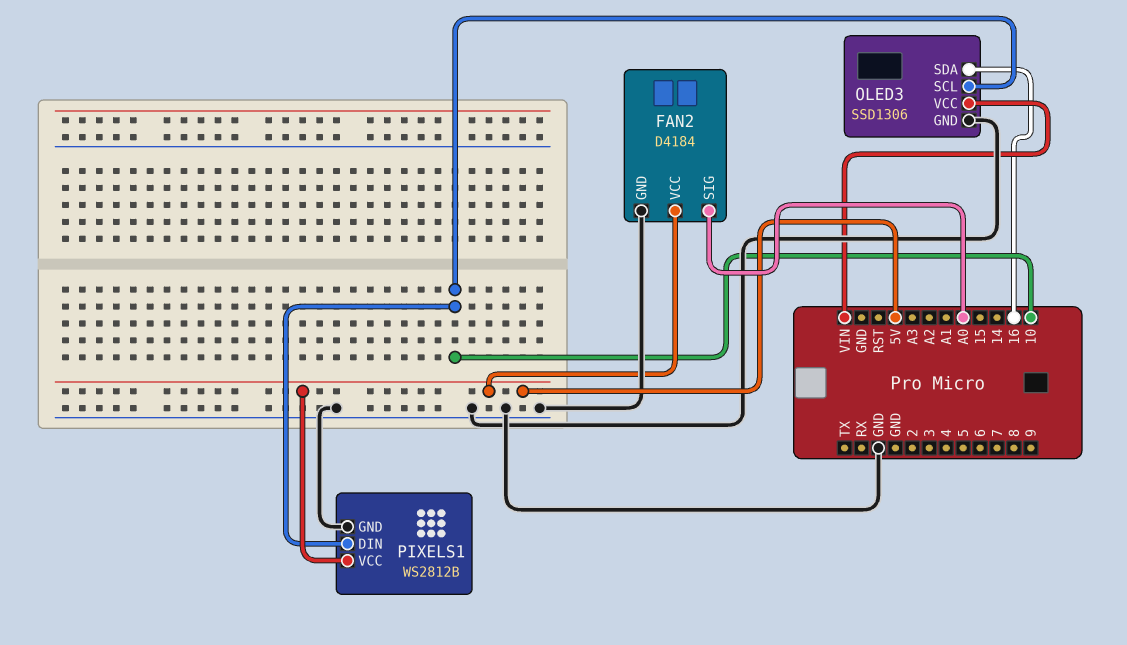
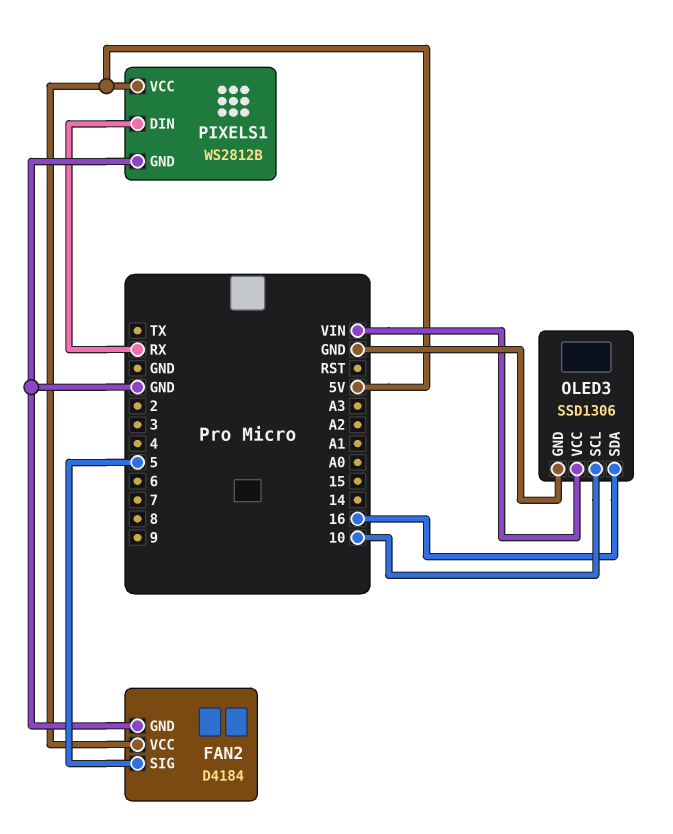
FAN2 pin SIG: A0 -> 5
PIXELS1 pin DIN: 10 -> RX

